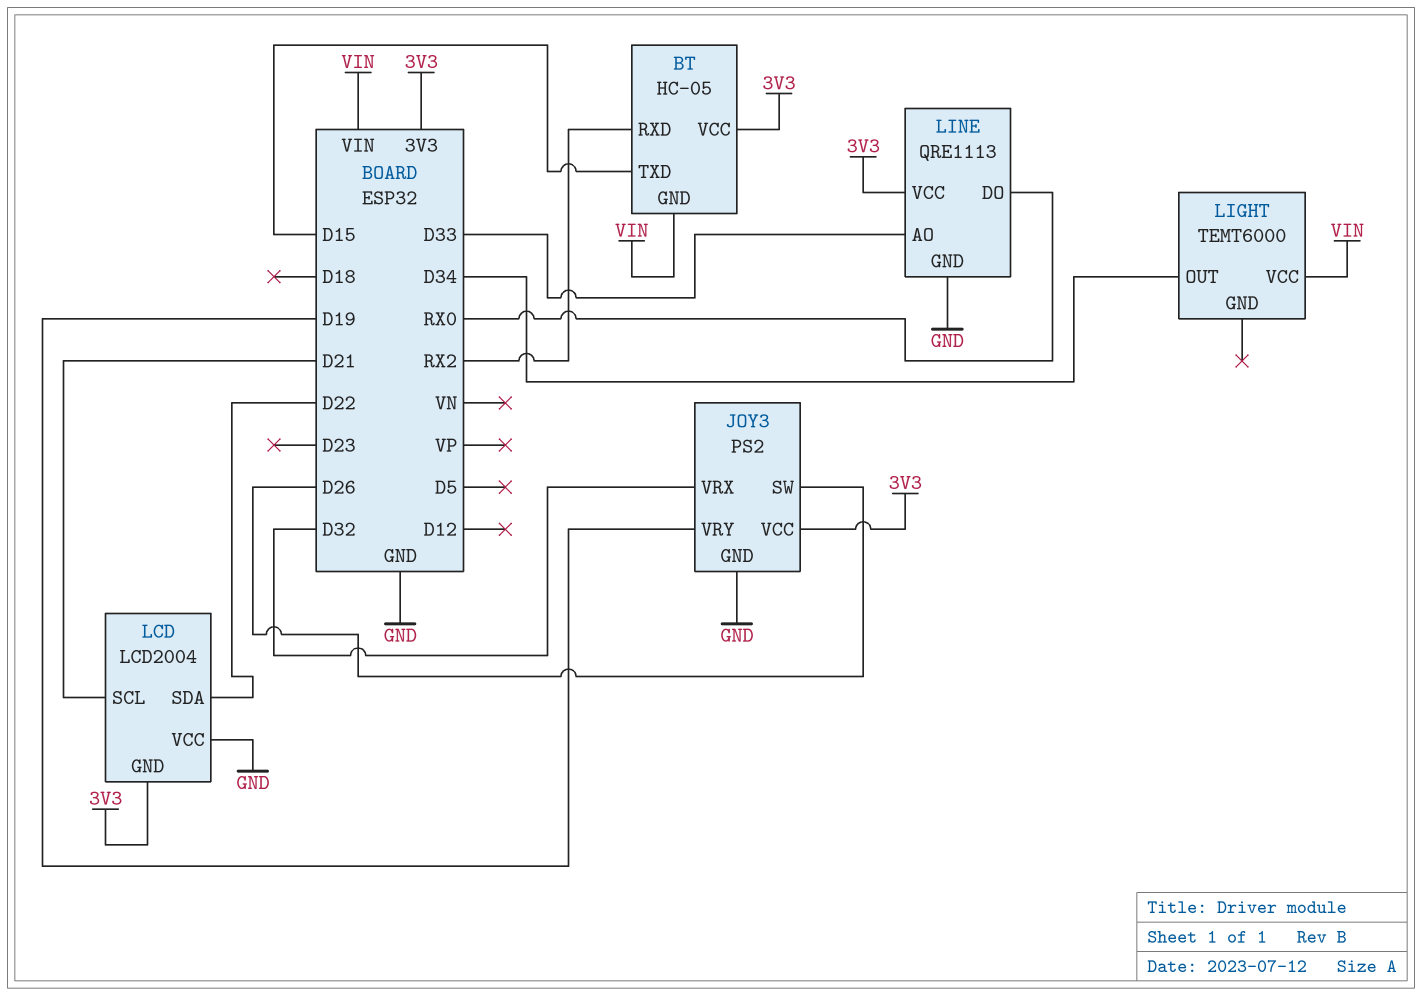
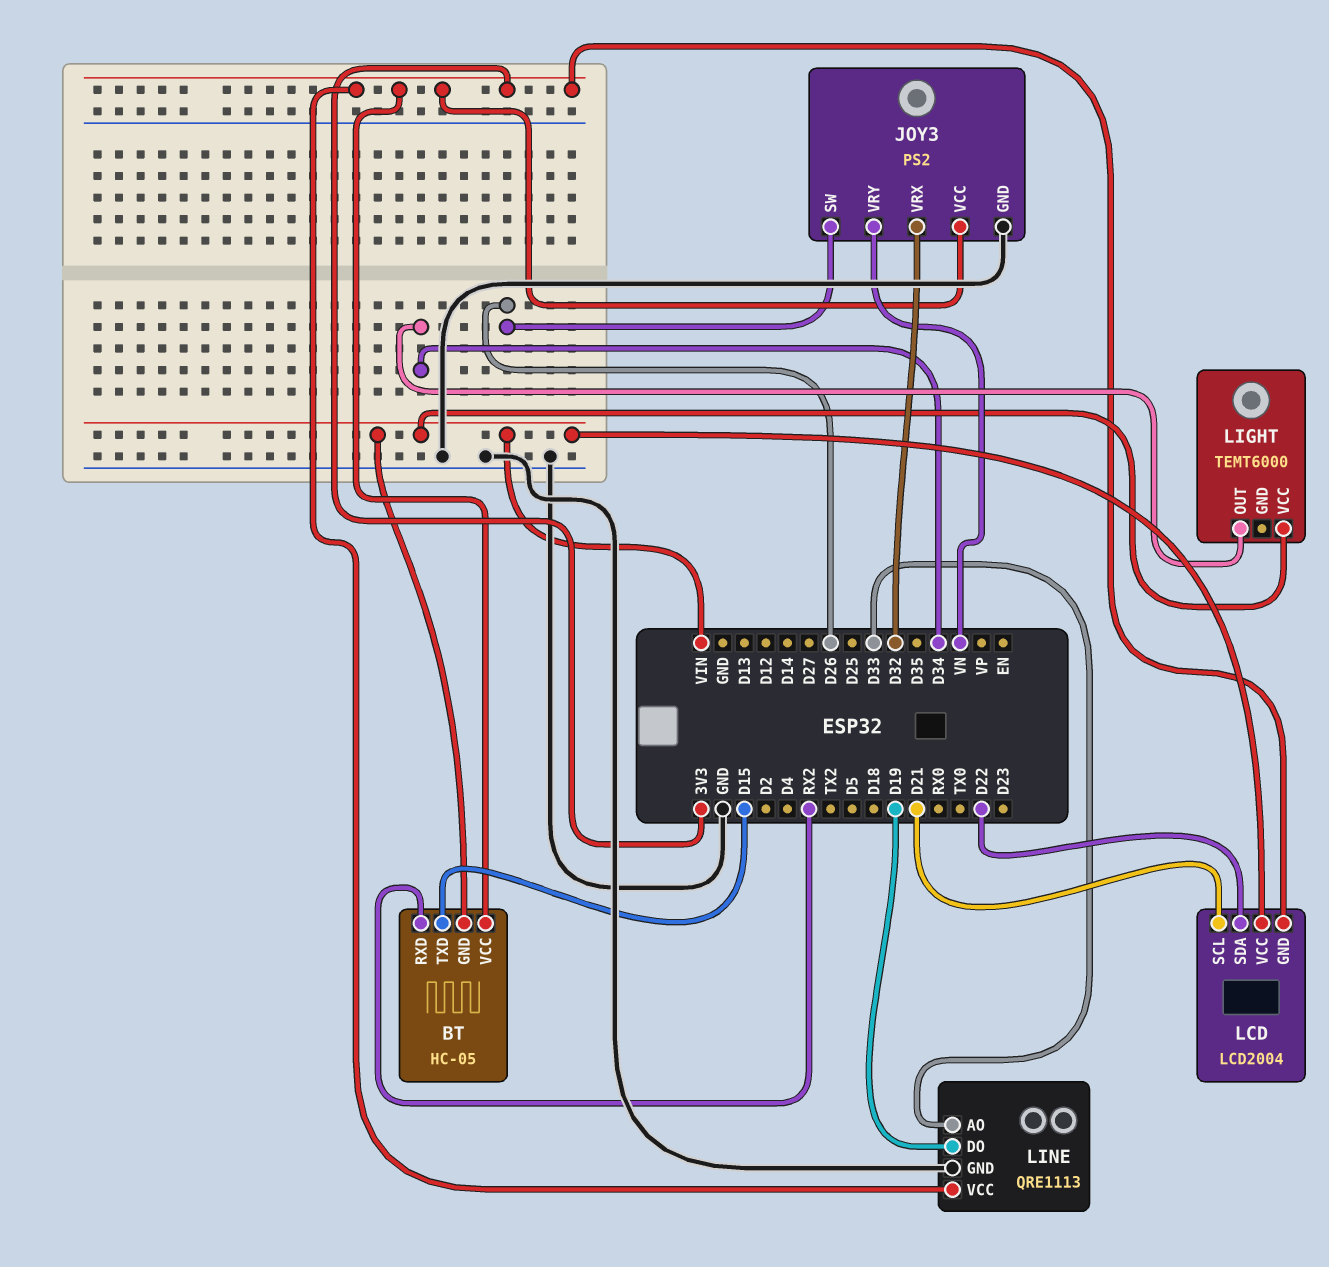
JOY3 pin VRY: D19 -> VN
LCD pin VCC: GND -> VIN
LINE pin DO: RX0 -> D19

